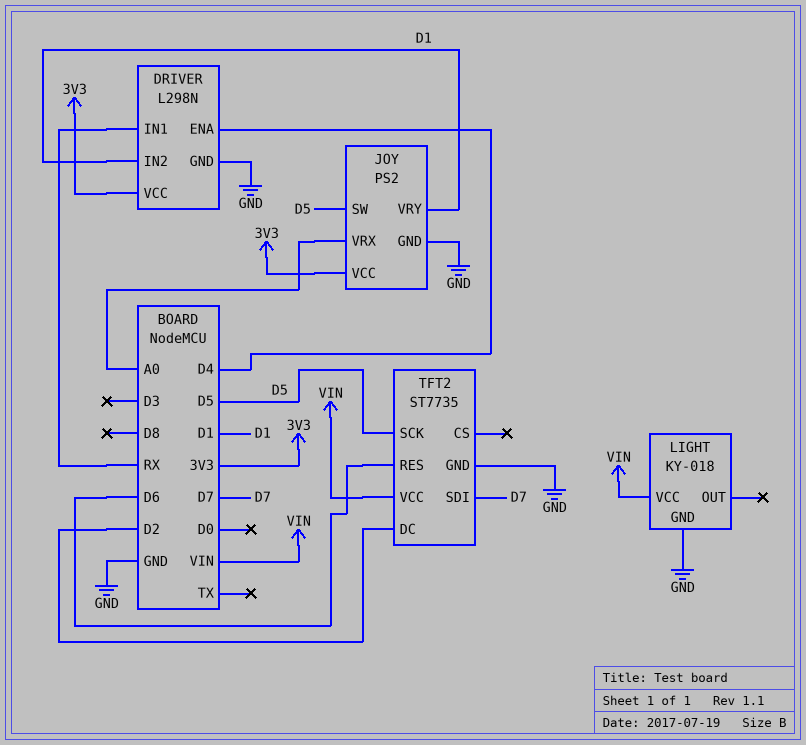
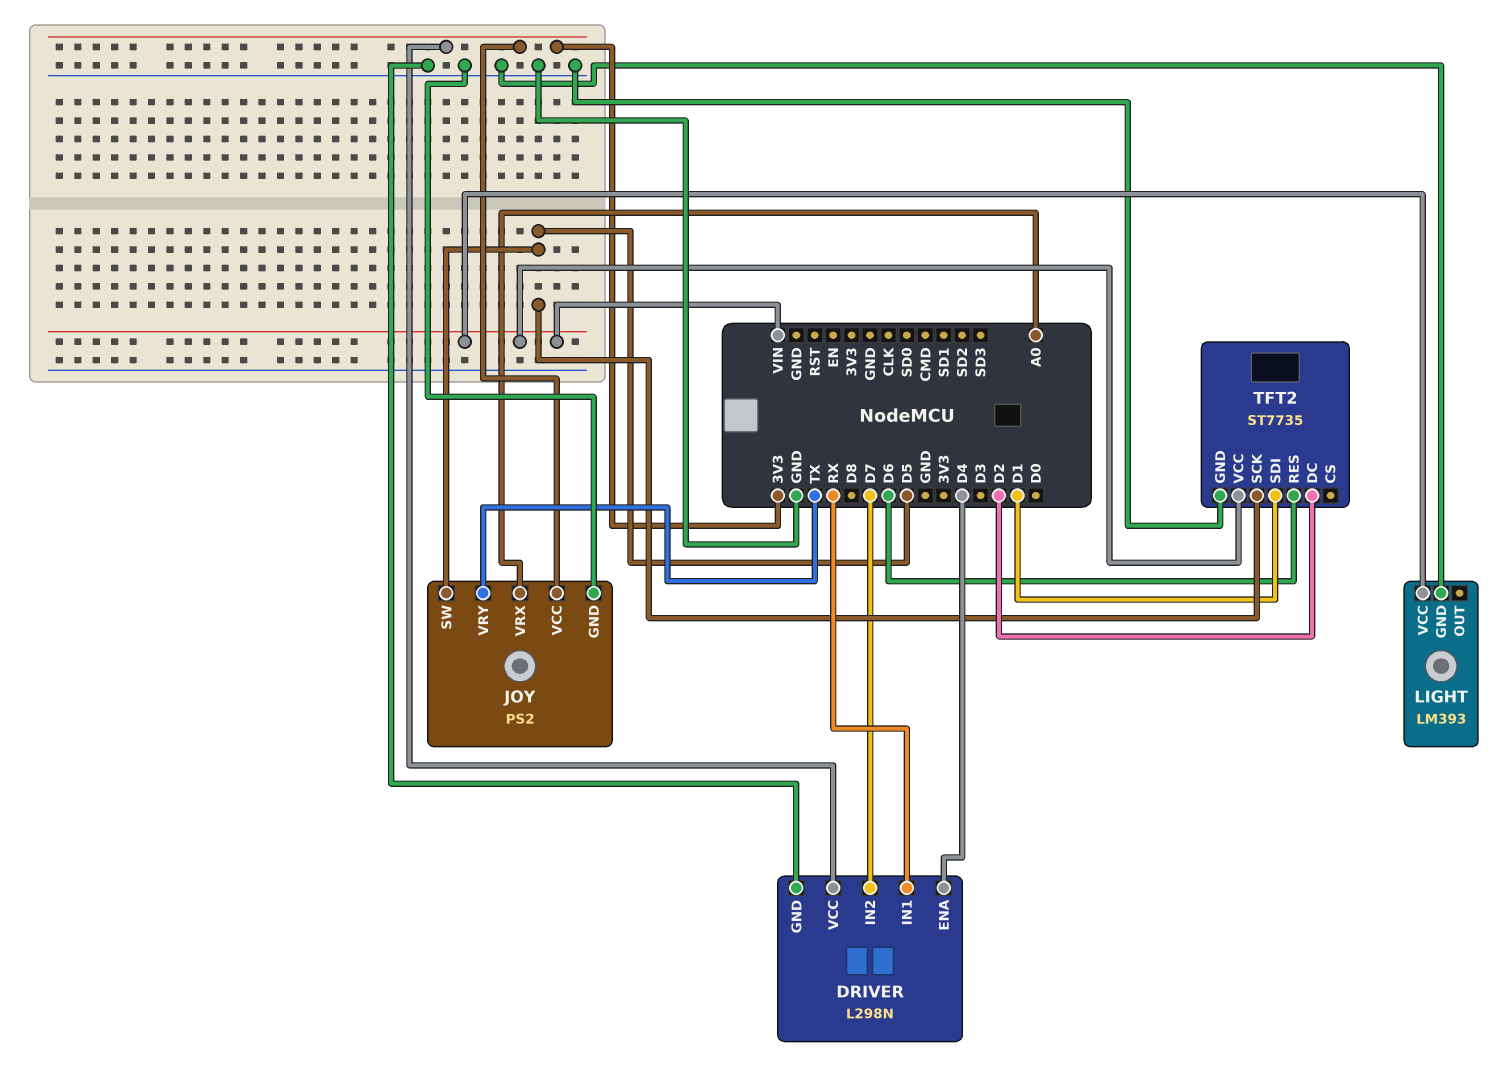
DRIVER pin IN2: D1 -> D7
JOY pin VRY: D1 -> TX
LIGHT: KY-018 -> LM393
TFT2 pin SDI: D7 -> D1

